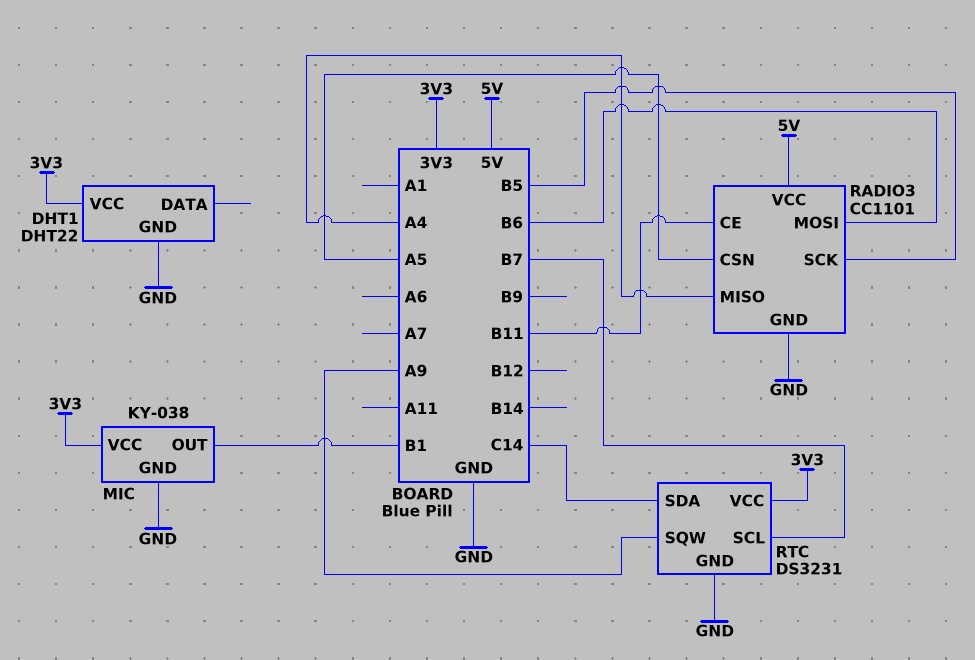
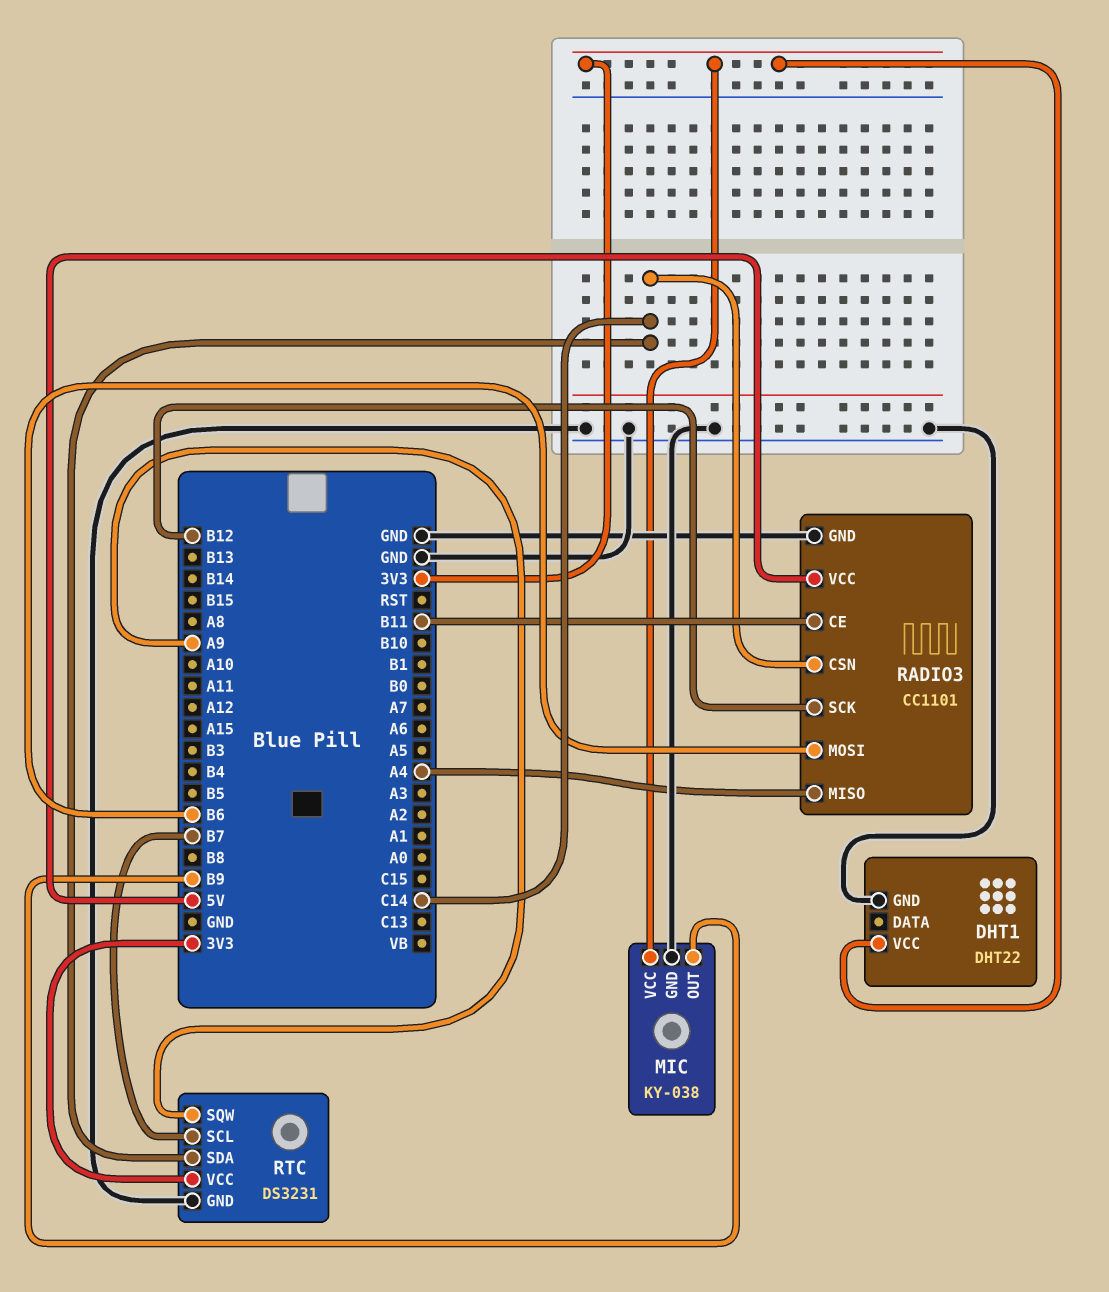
MIC pin OUT: B1 -> B9
RADIO3 pin CSN: A5 -> C14
RADIO3 pin SCK: B5 -> B12

